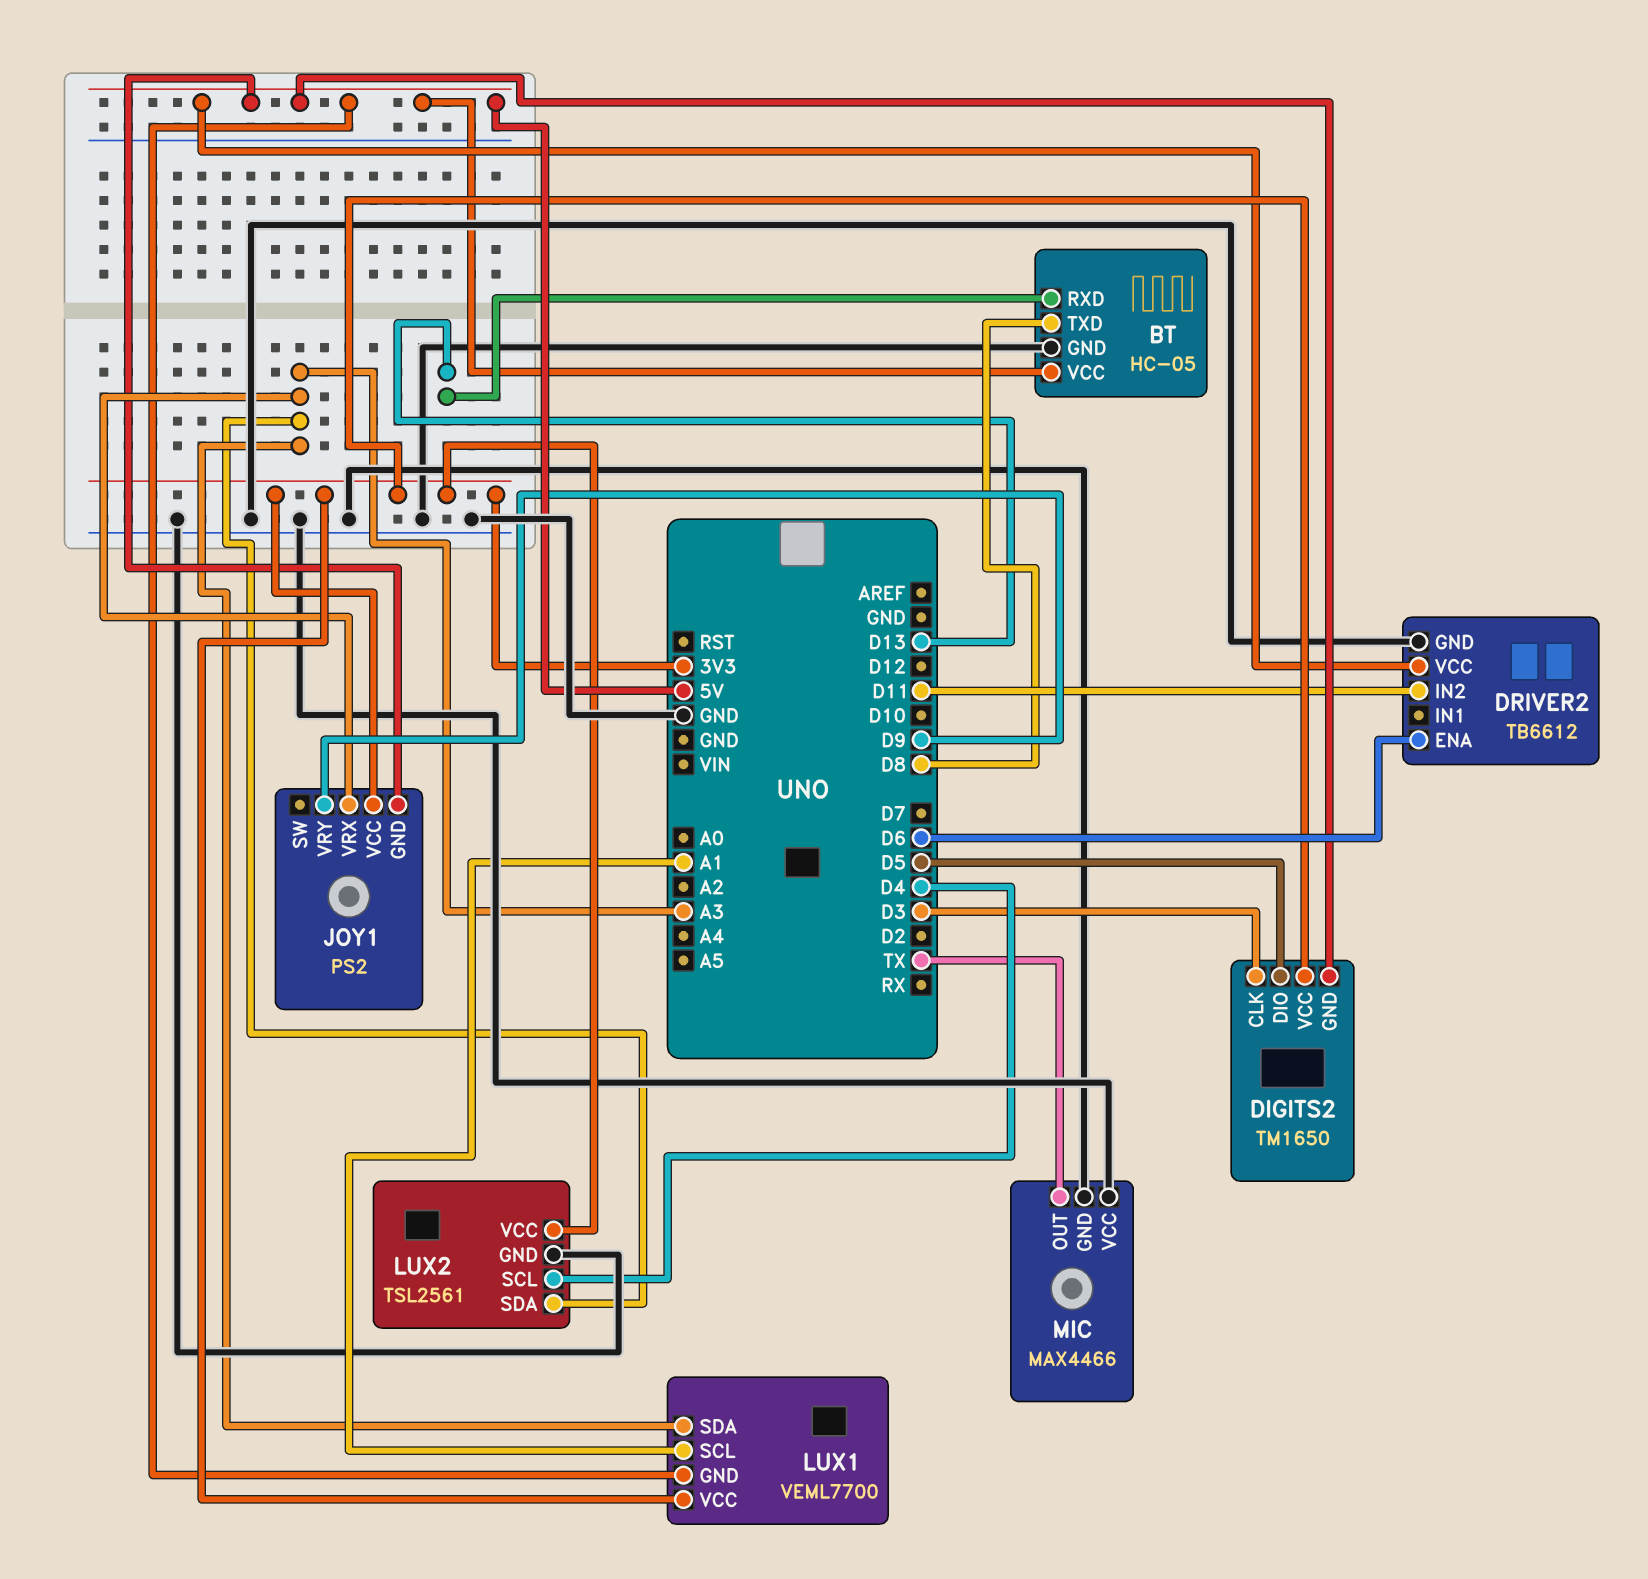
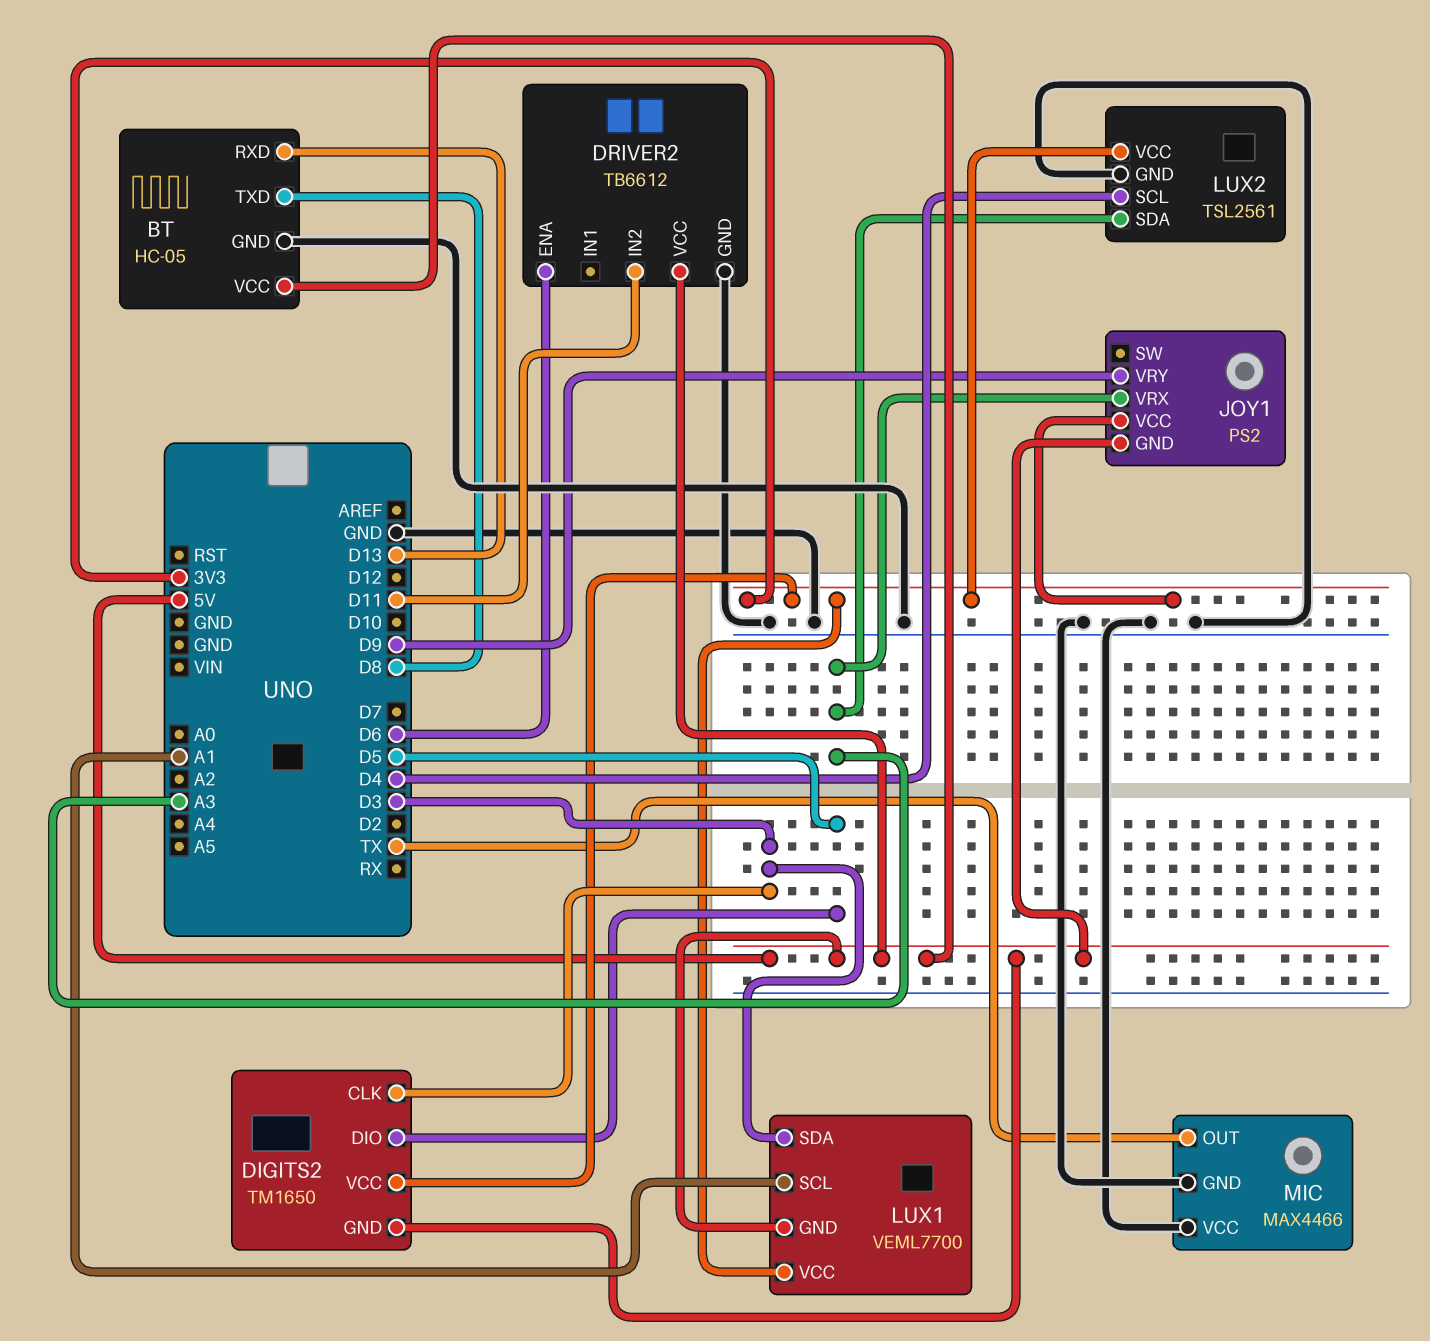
LUX1 pin SDA: A3 -> D3

